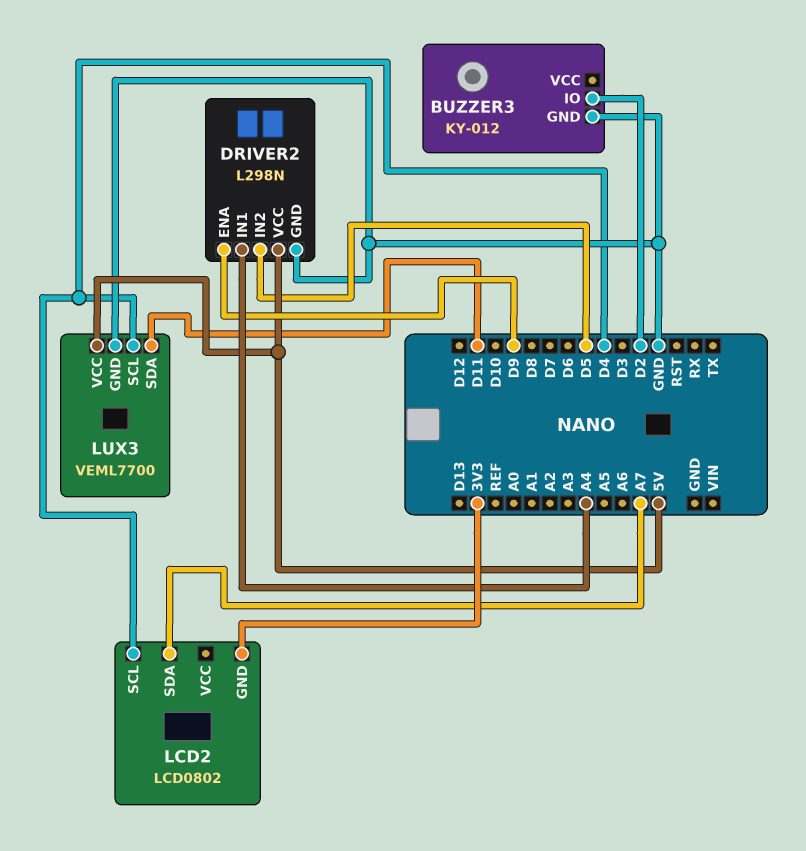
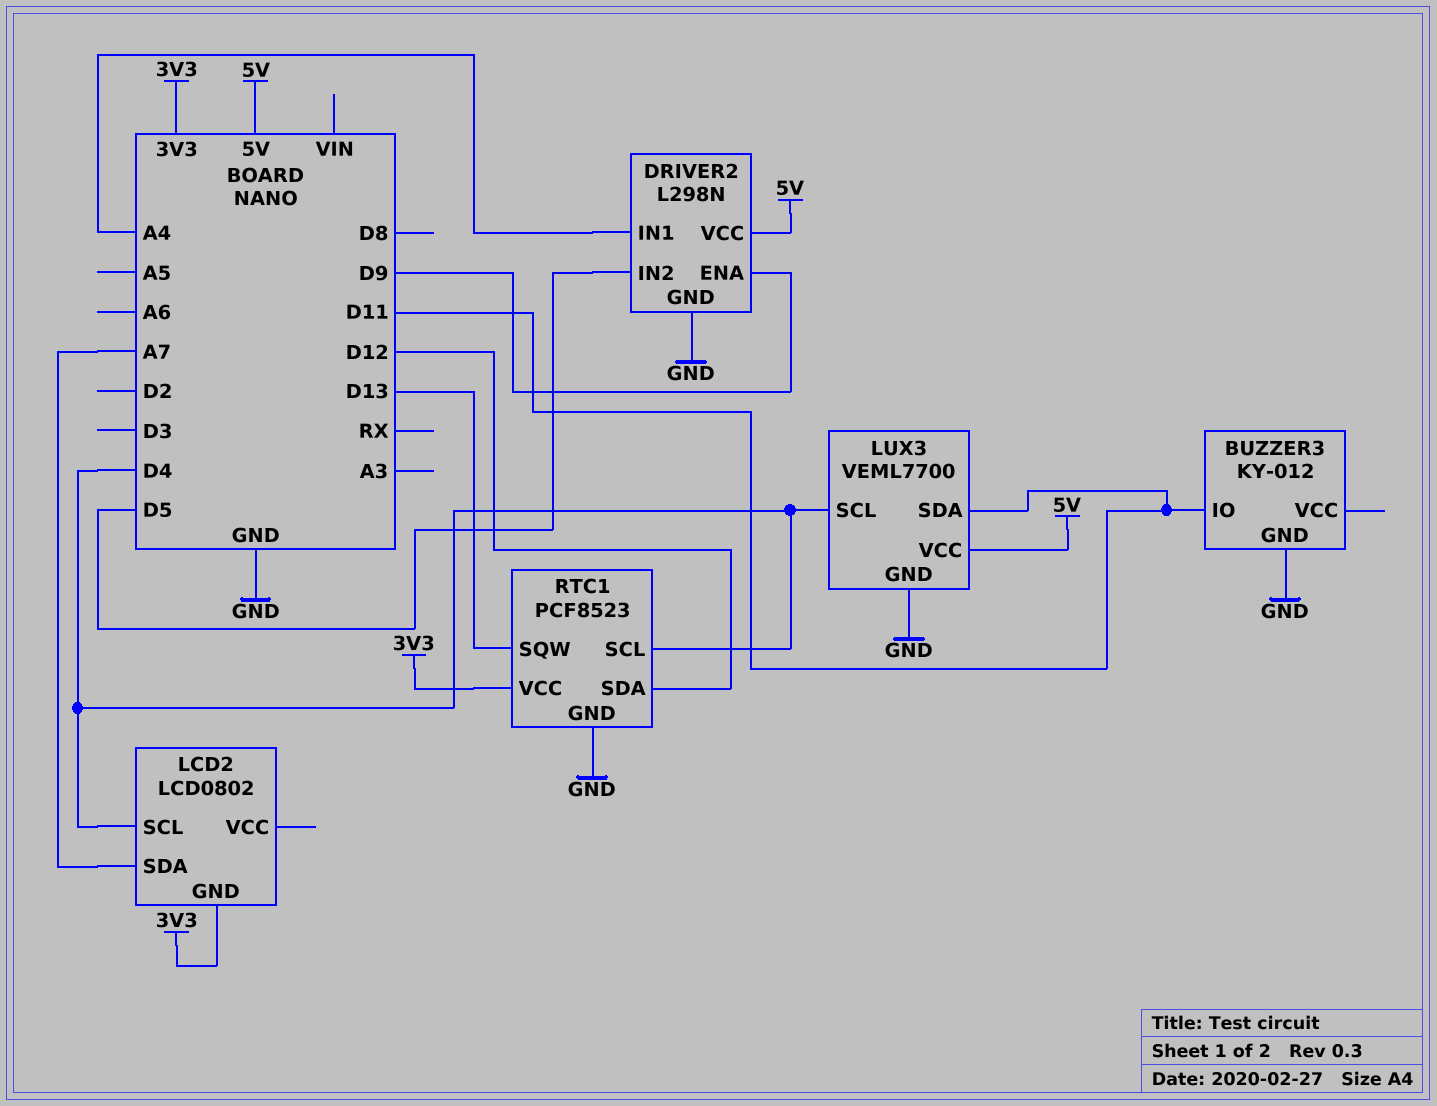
BUZZER3 pin IO: D2 -> D11
RTC1: none -> PCF8523
RTC1 pin GND: none -> GND
RTC1 pin SCL: none -> D4
RTC1 pin SDA: none -> D12
RTC1 pin SQW: none -> D13
RTC1 pin VCC: none -> 3V3

